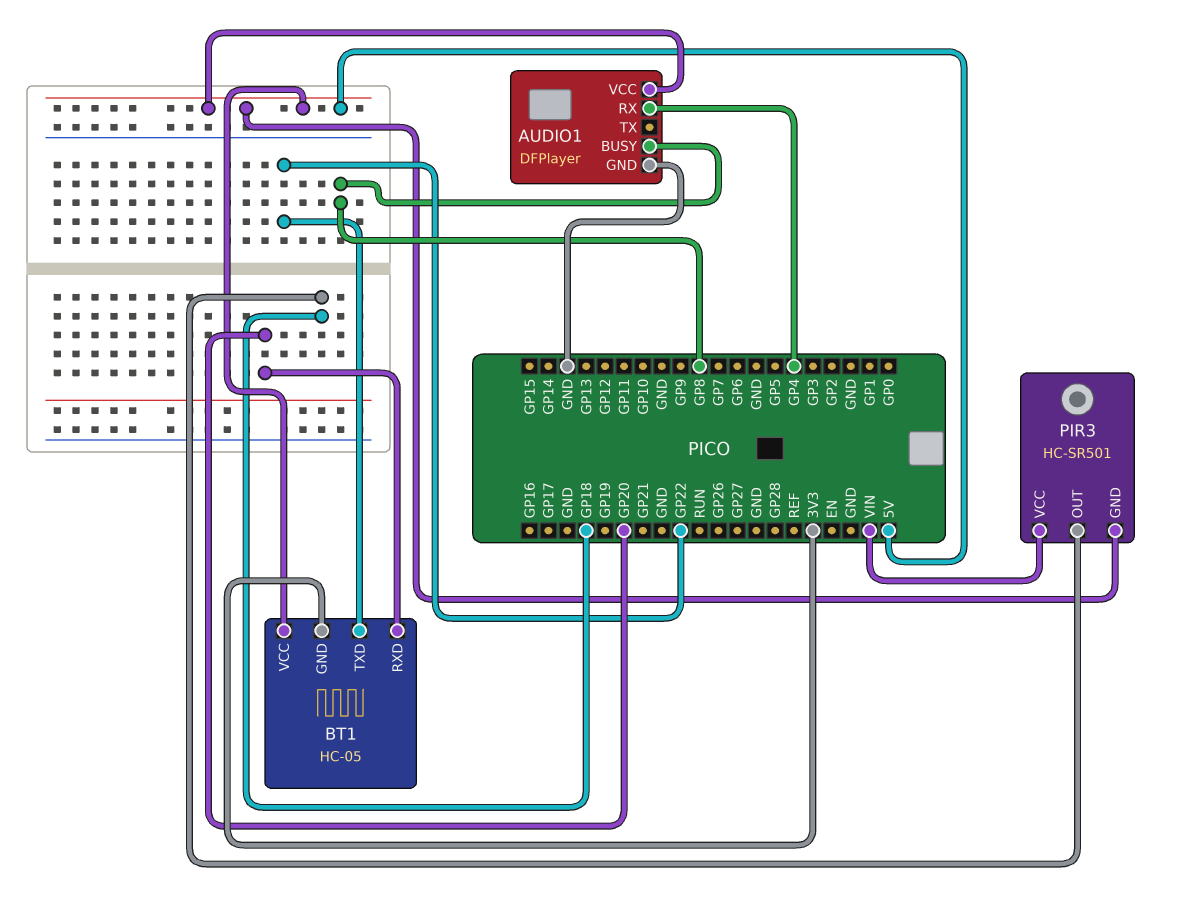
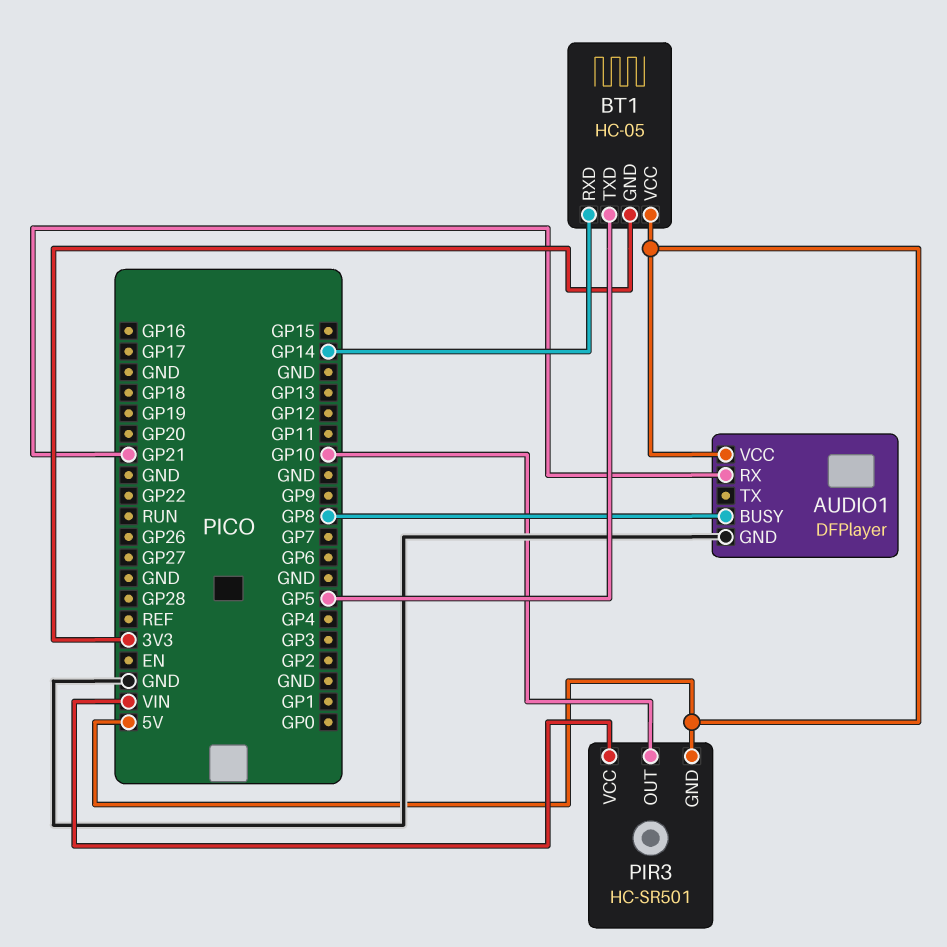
AUDIO1 pin RX: GP4 -> GP21
BT1 pin RXD: GP20 -> GP14
BT1 pin TXD: GP22 -> GP5
PIR3 pin OUT: GP18 -> GP10

